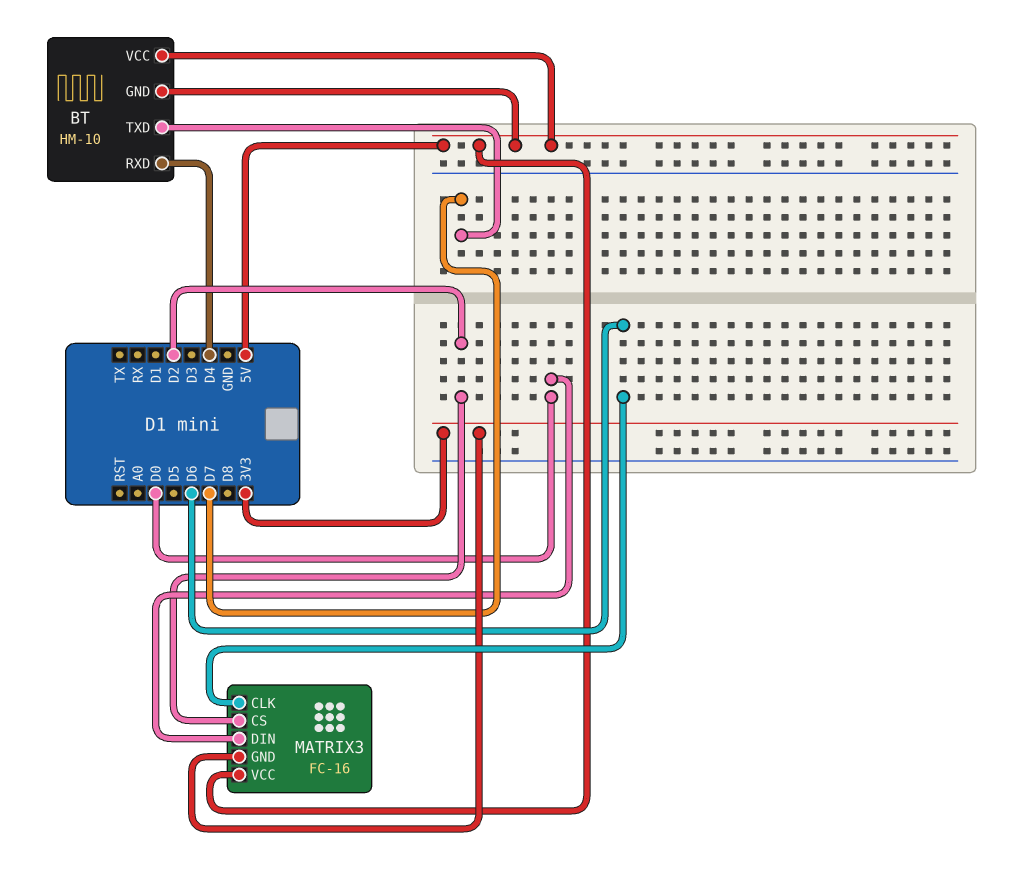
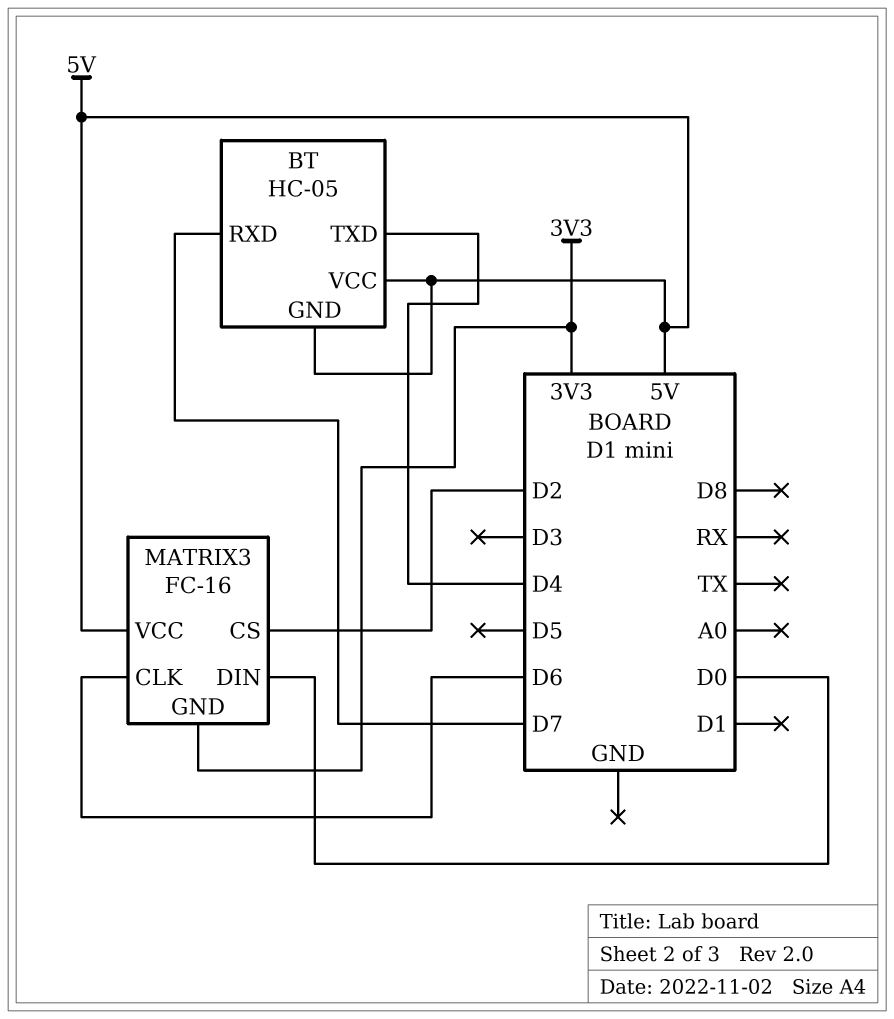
BT: HM-10 -> HC-05
BT pin RXD: D4 -> D7
BT pin TXD: D7 -> D4

